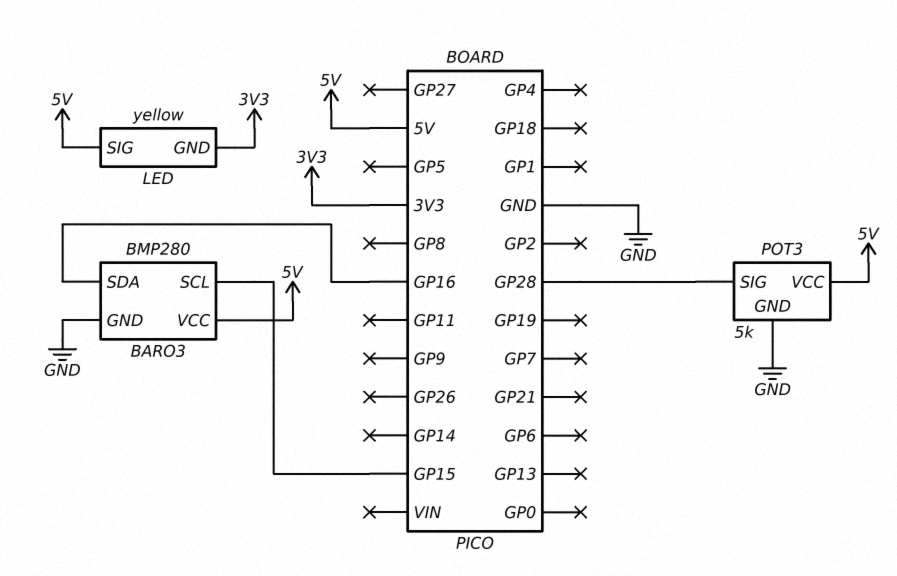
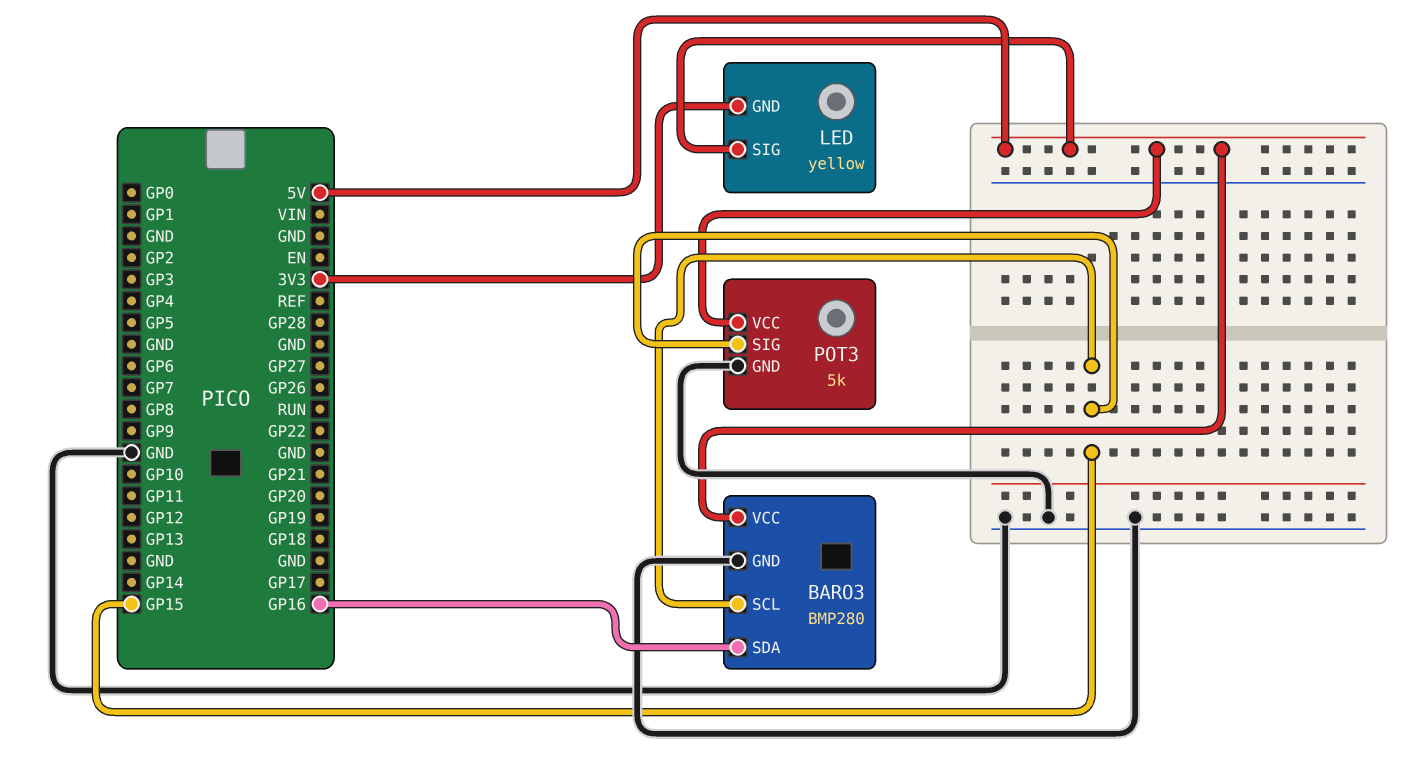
POT3 pin SIG: GP28 -> GP15

